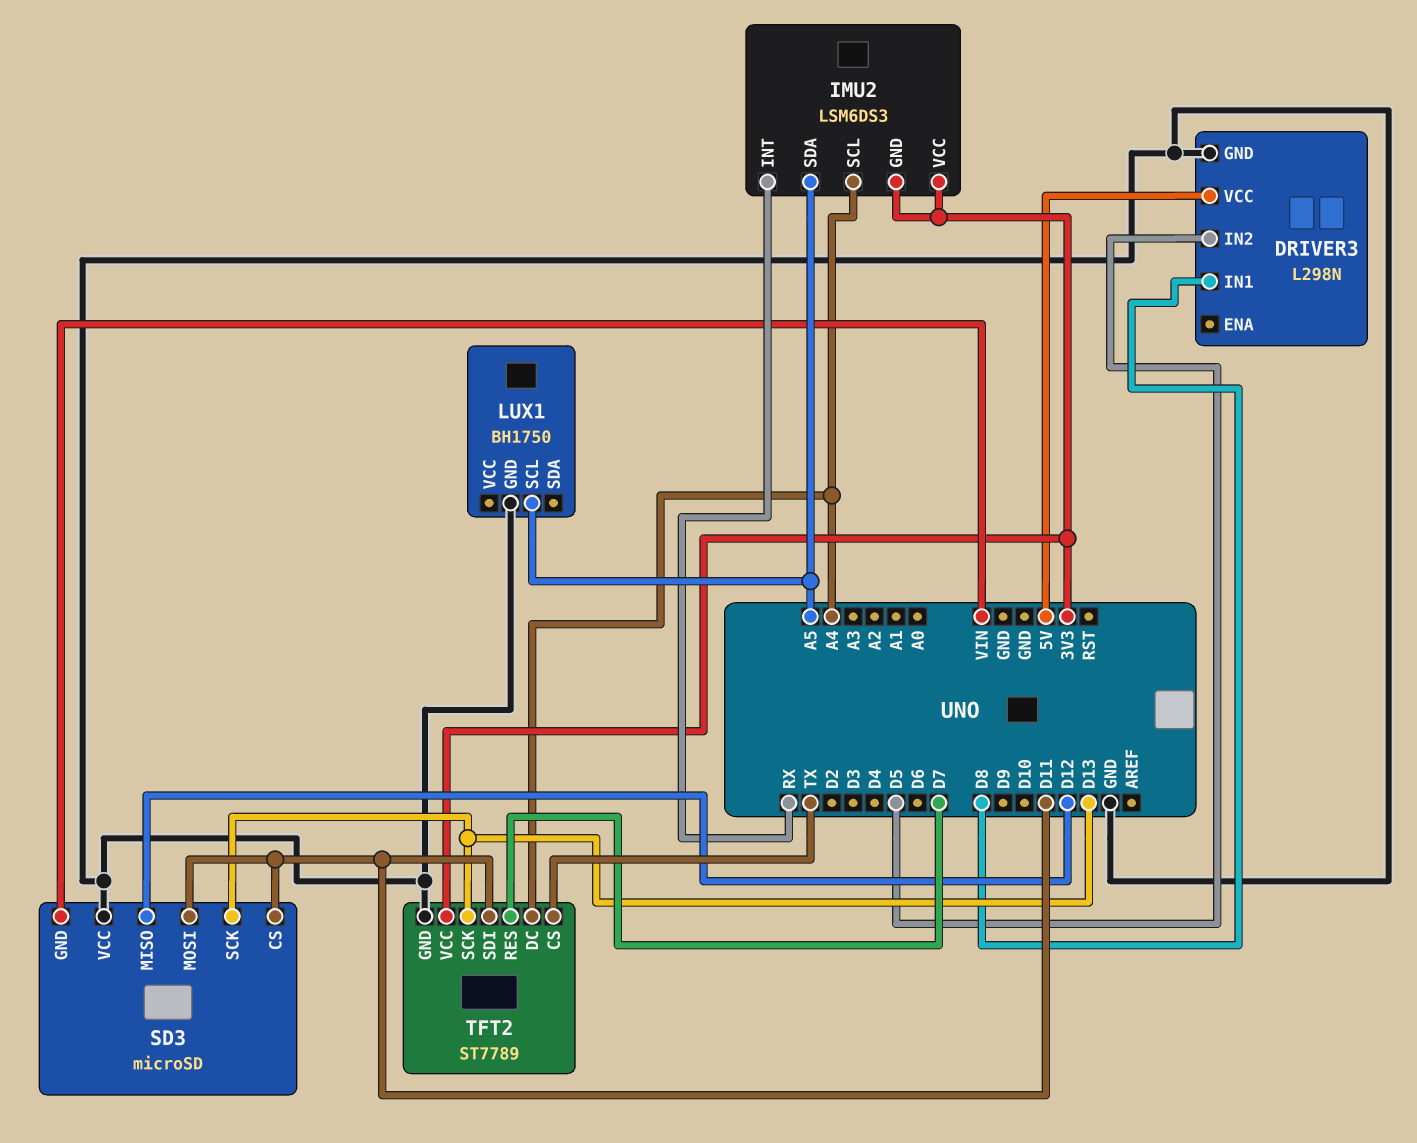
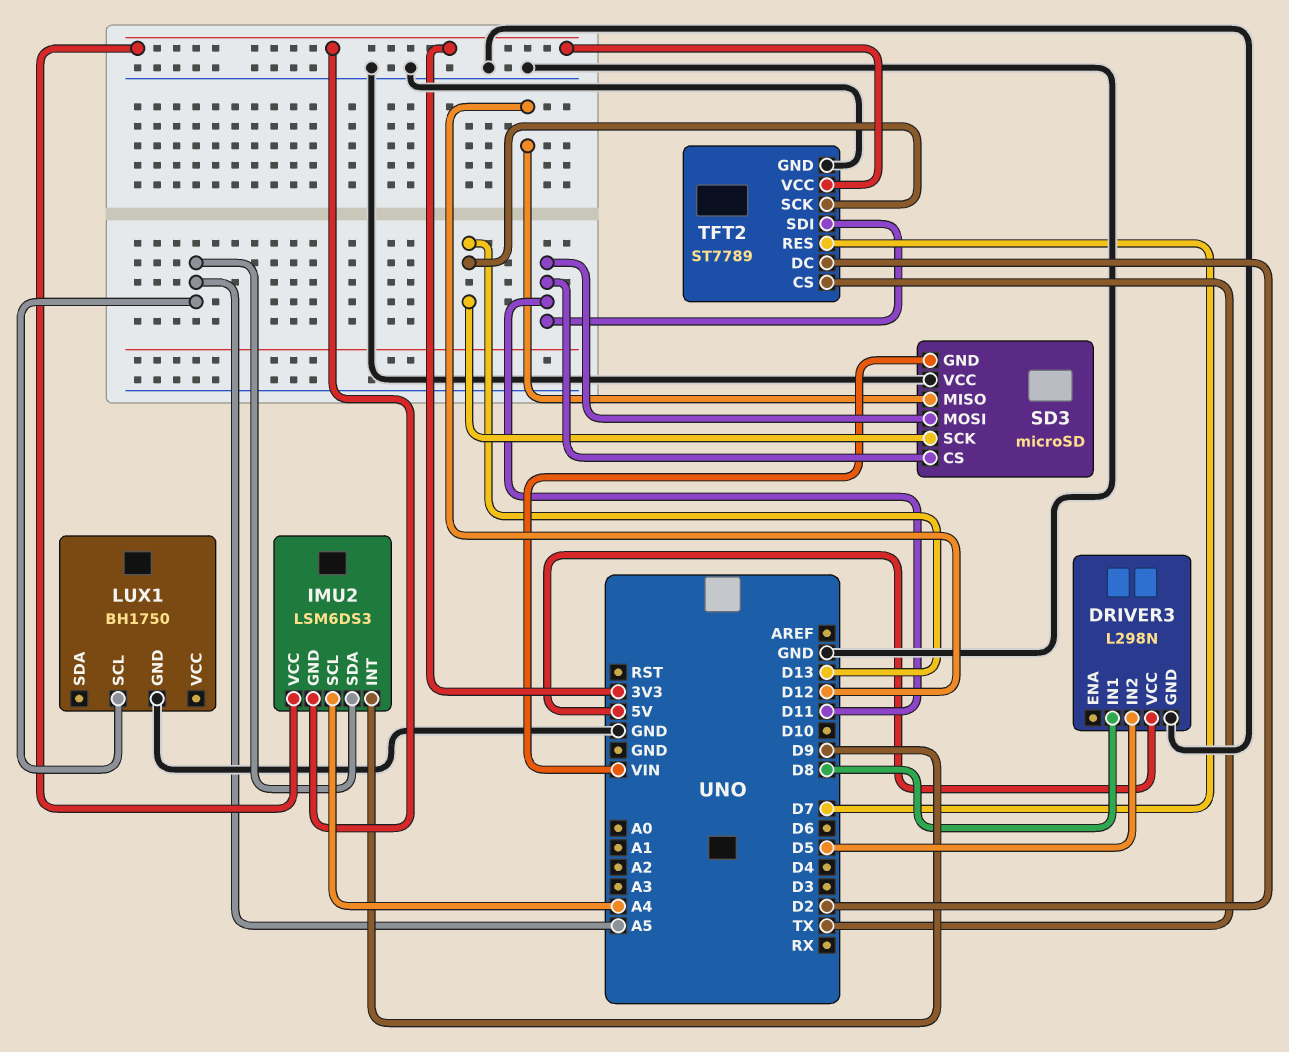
IMU2 pin INT: RX -> D9
TFT2 pin DC: A4 -> D2

